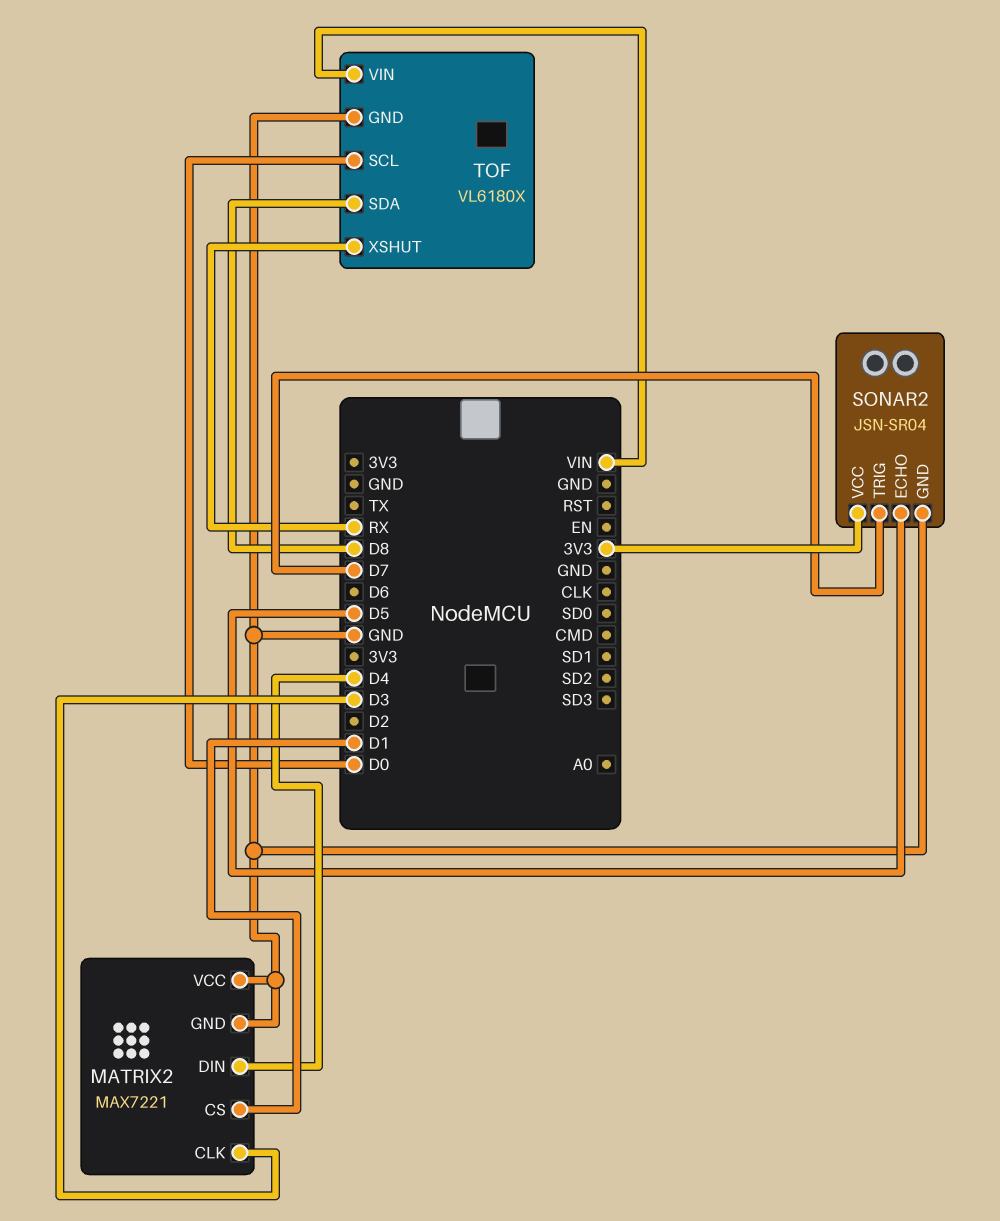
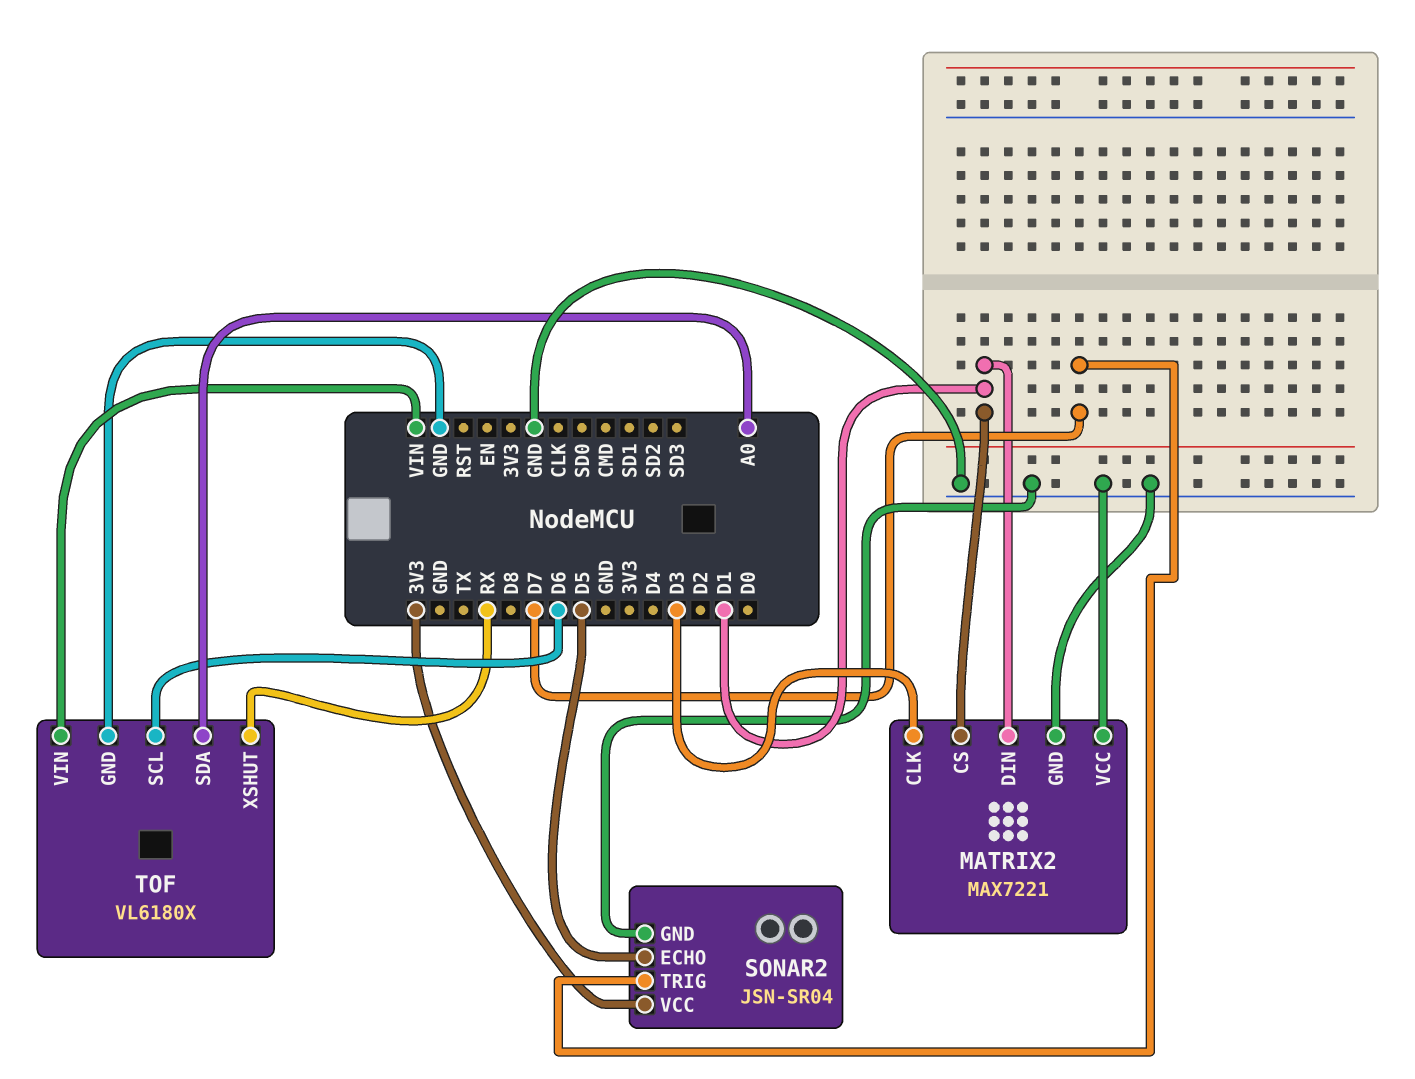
MATRIX2 pin DIN: D4 -> D1
TOF pin SCL: D0 -> D6
TOF pin SDA: D8 -> A0

